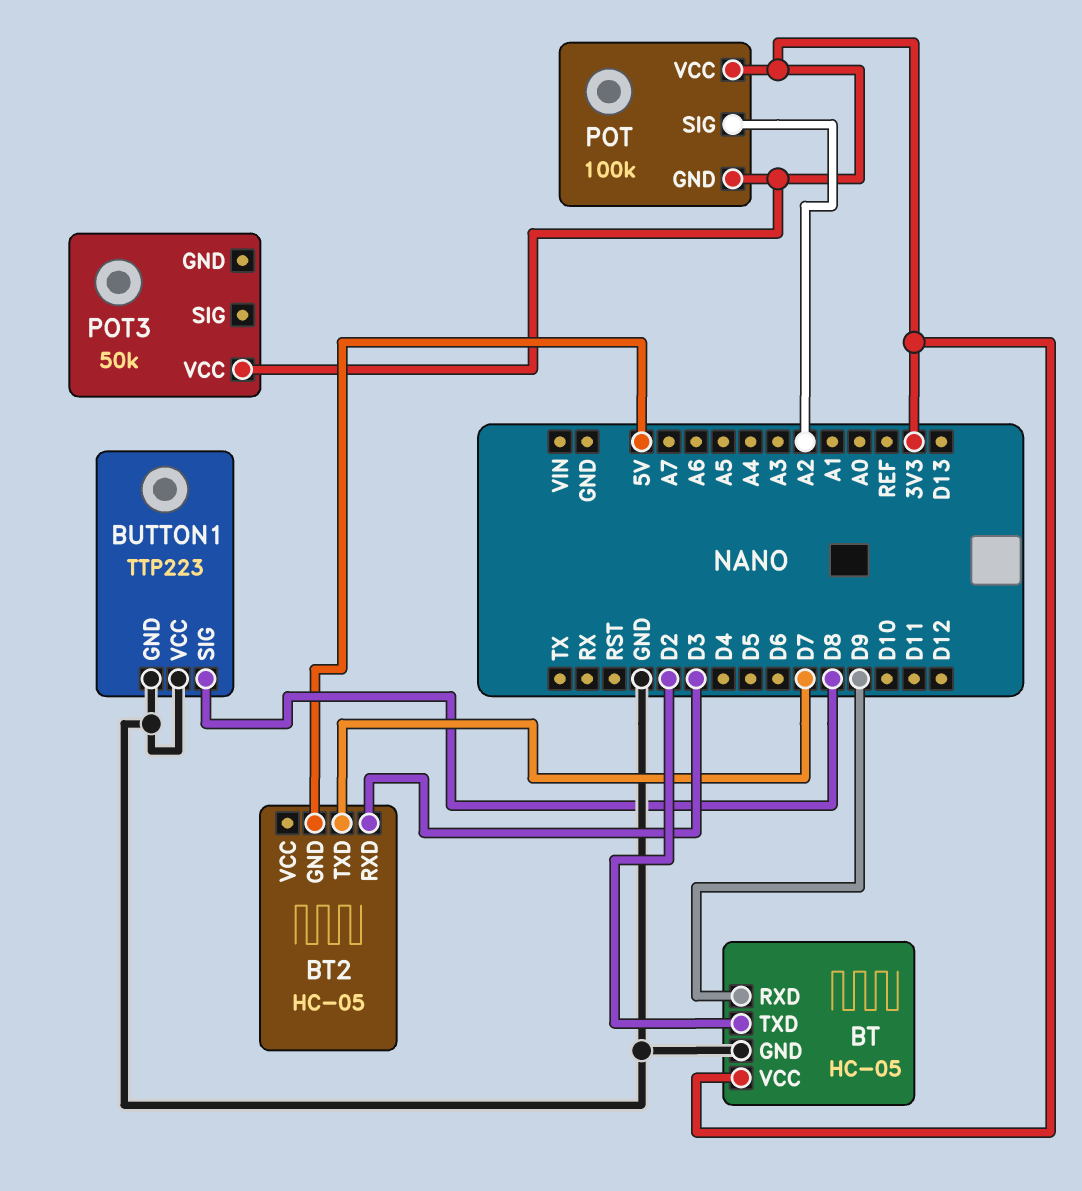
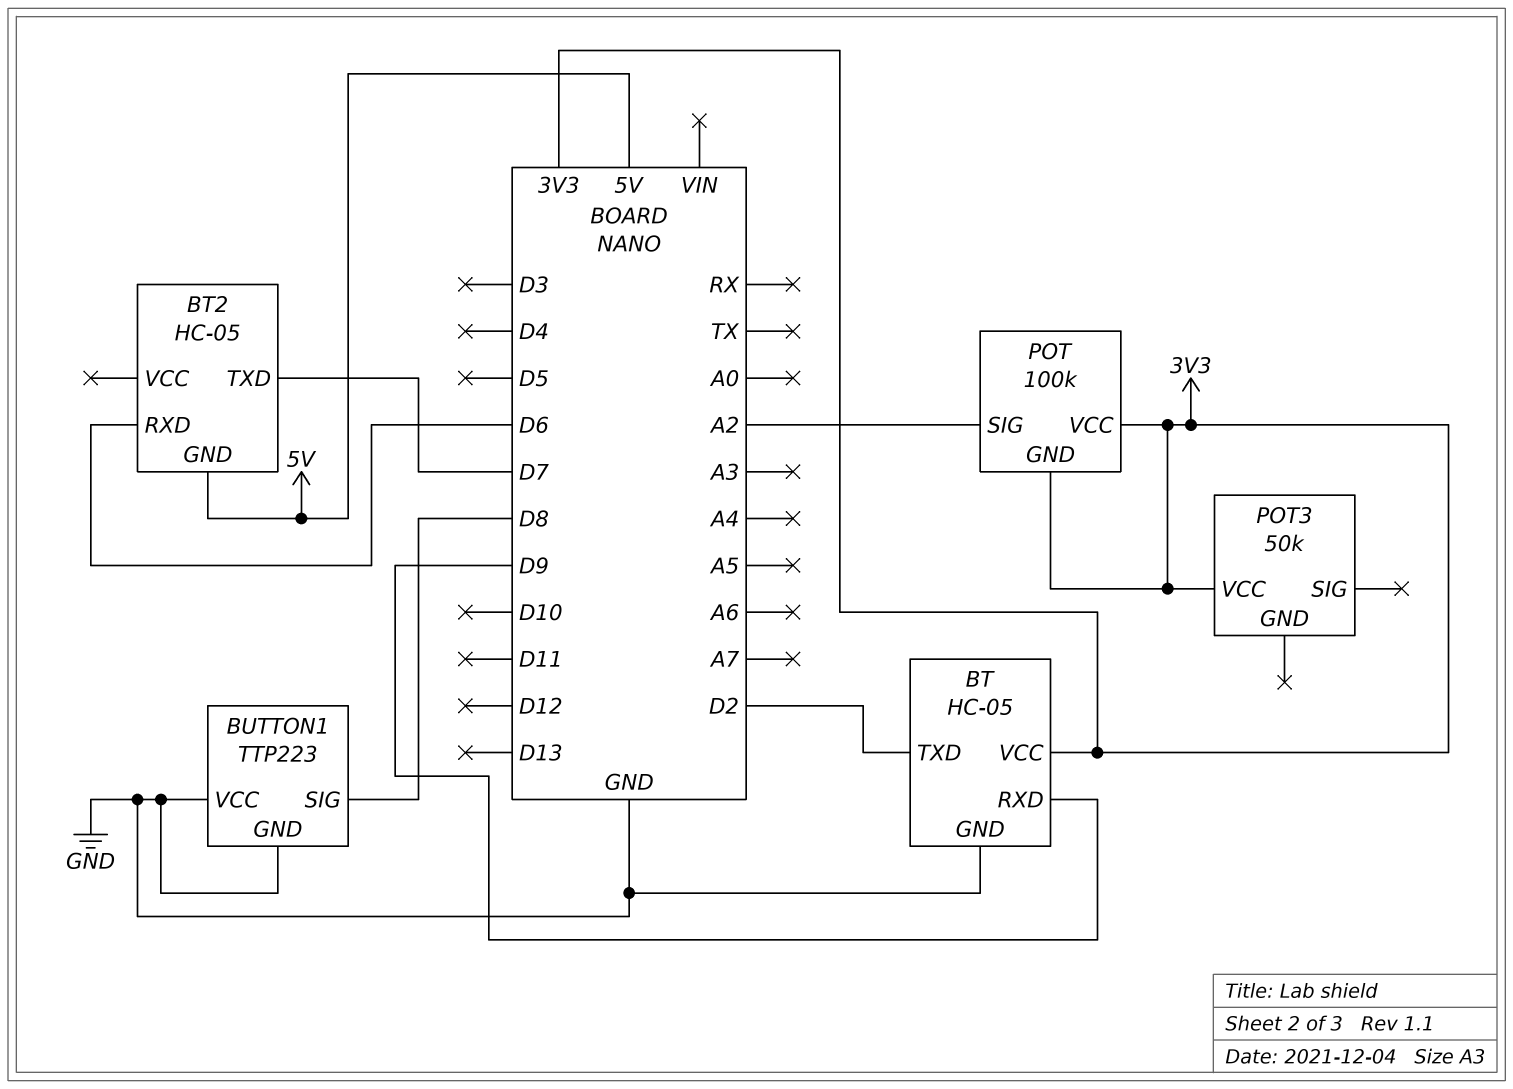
BT2 pin RXD: D3 -> D6

